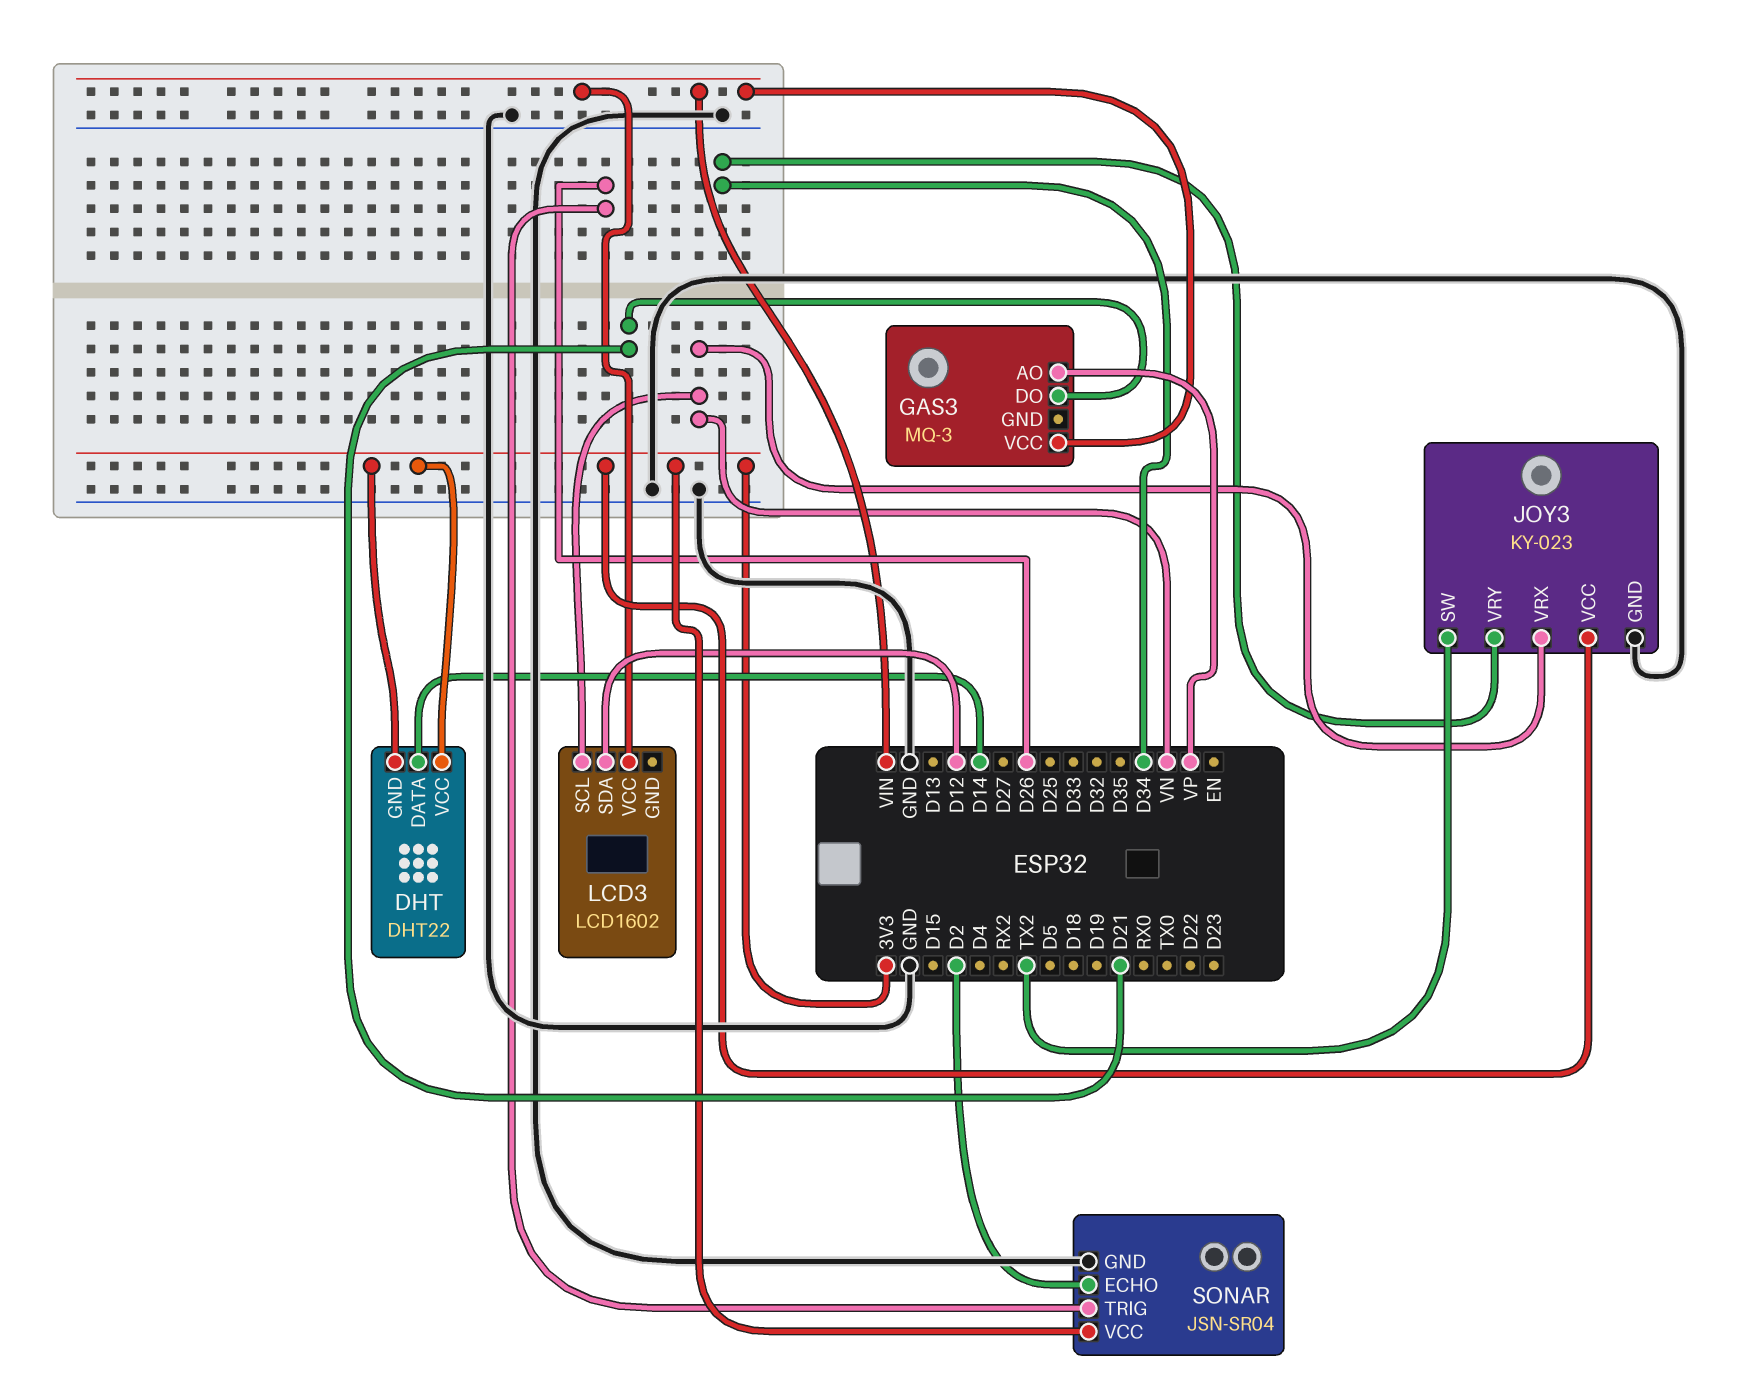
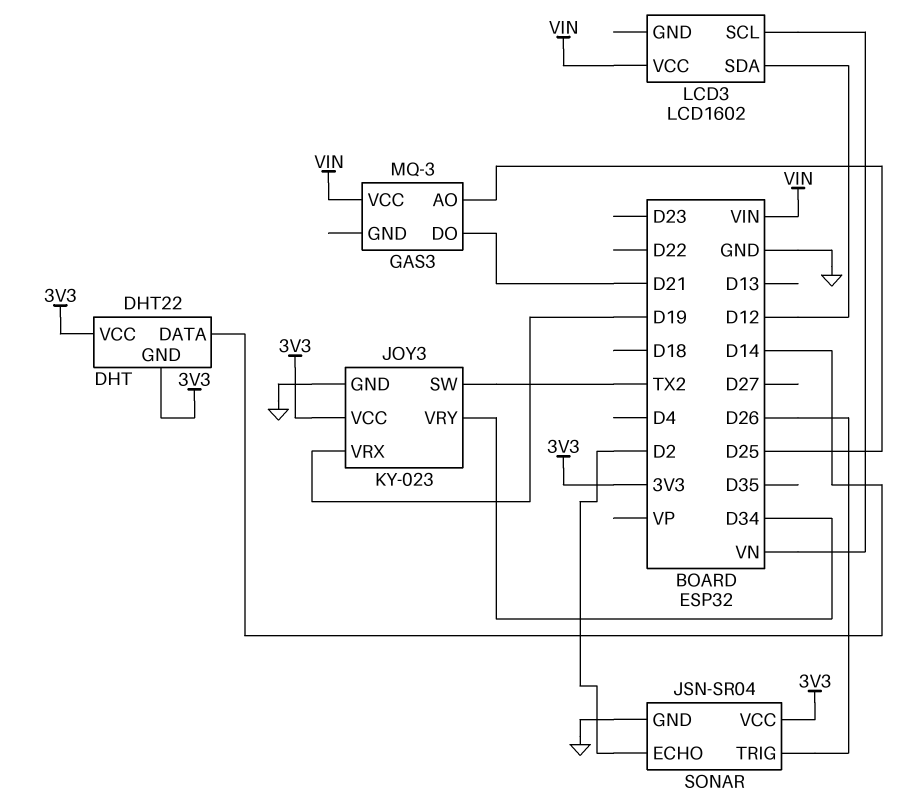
GAS3 pin AO: VP -> D25
JOY3 pin VRX: VN -> D19

